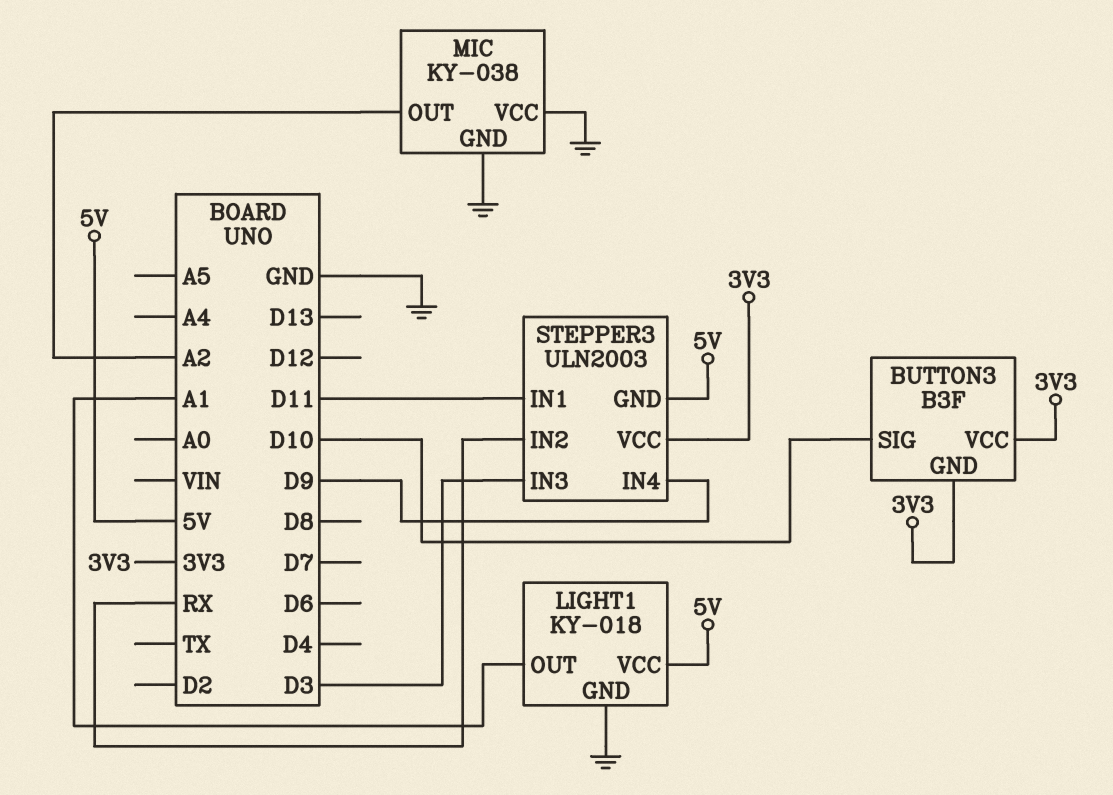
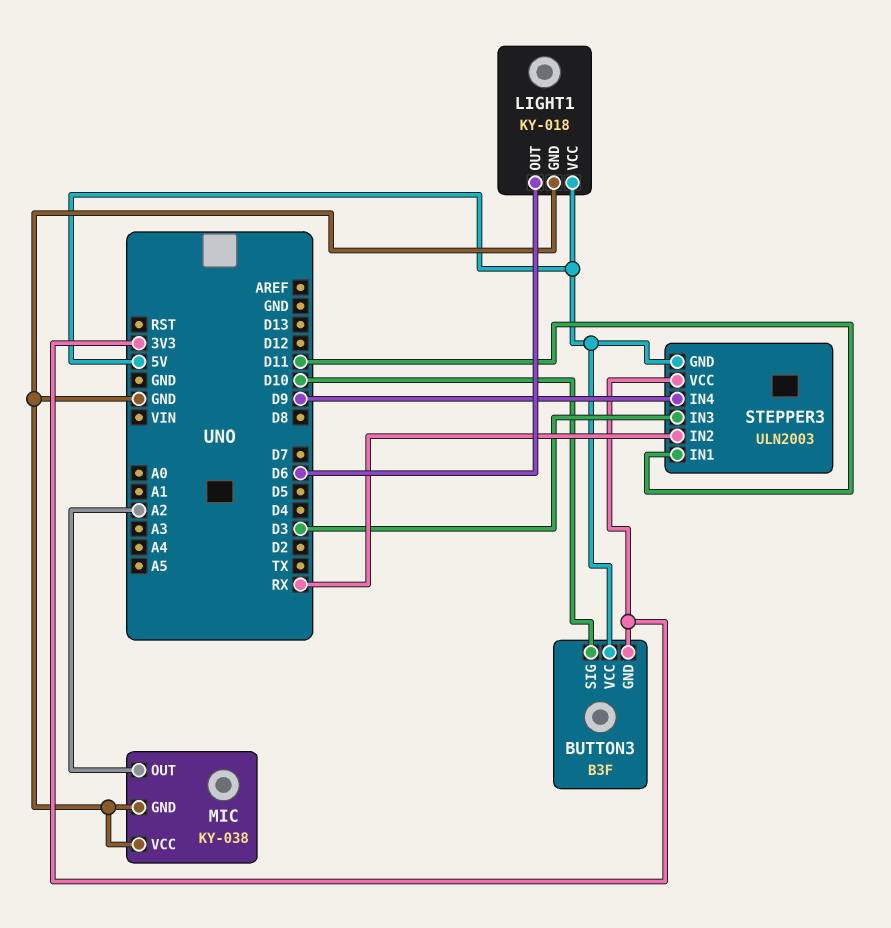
BUTTON3 pin VCC: 3V3 -> 5V
LIGHT1 pin OUT: A1 -> D6

